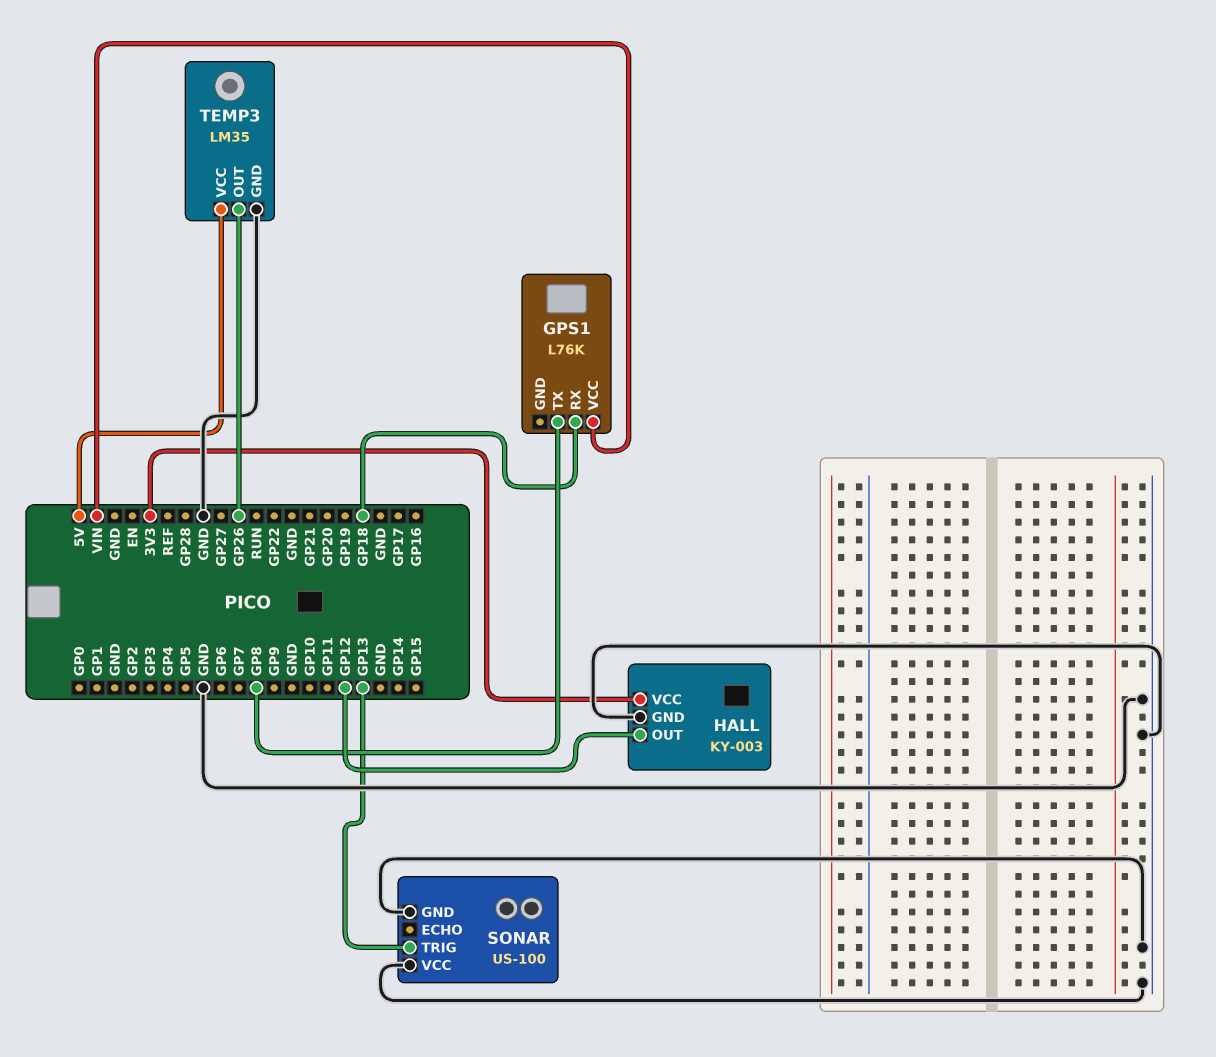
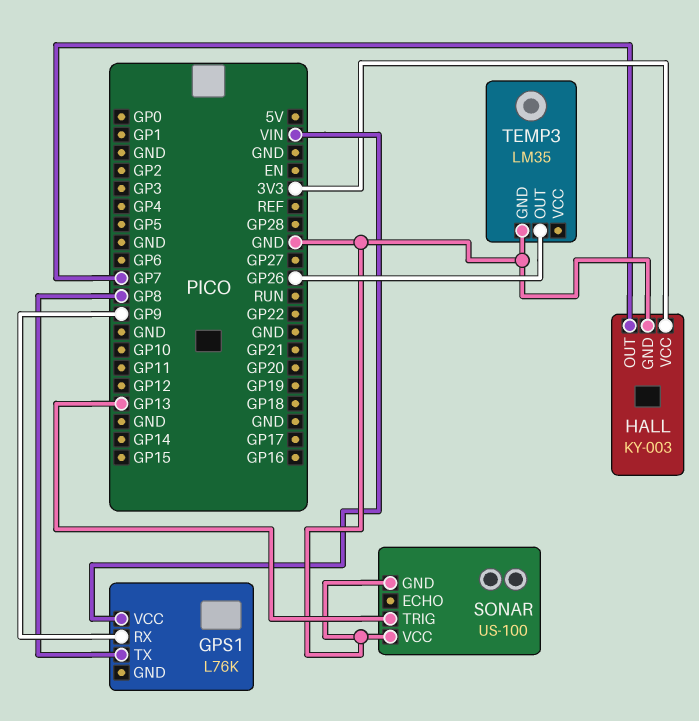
GPS1 pin RX: GP18 -> GP9
HALL pin OUT: GP12 -> GP7
TEMP3 pin VCC: 5V -> none

